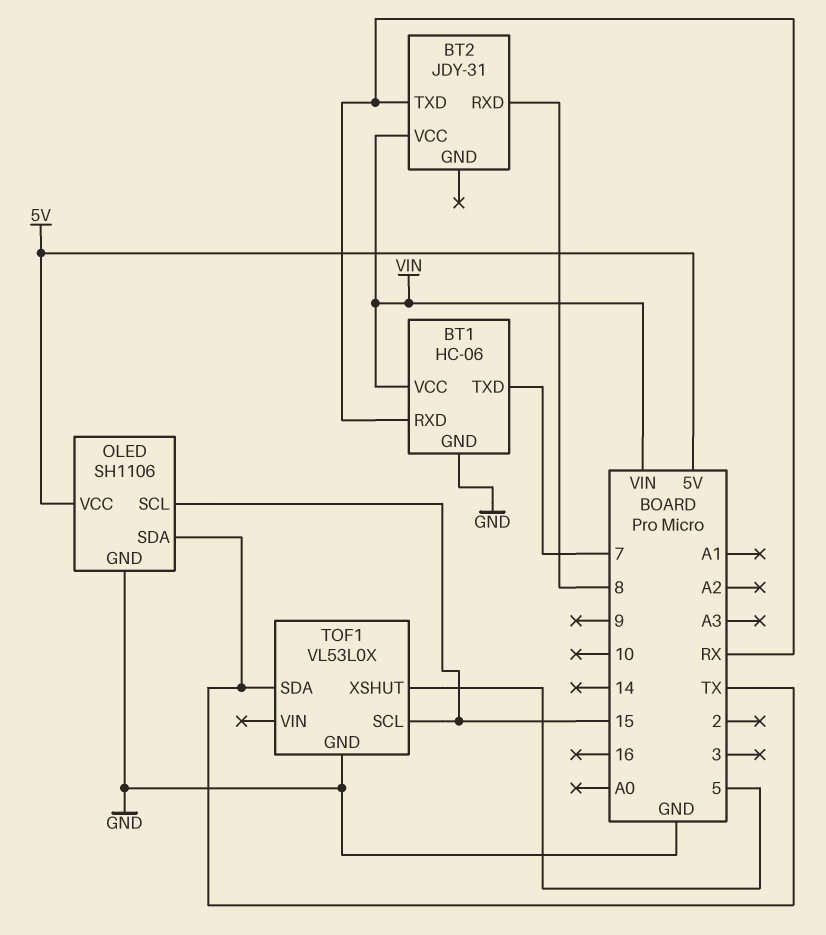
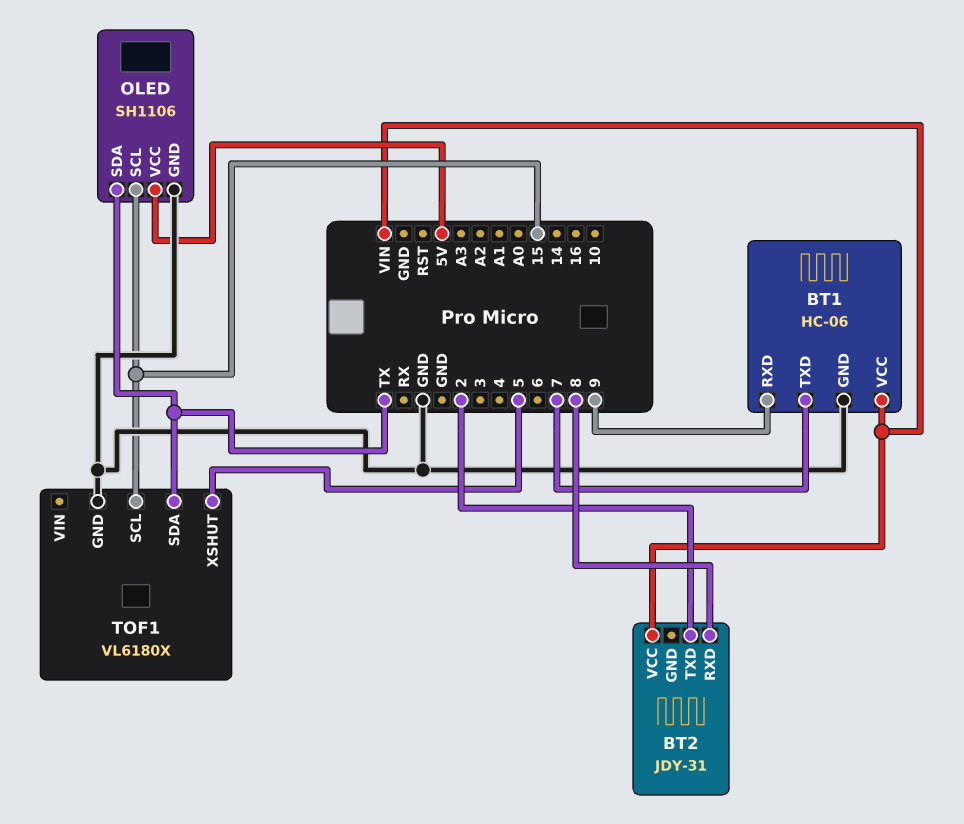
BT1 pin RXD: RX -> 9
BT2 pin TXD: RX -> 2
TOF1: VL53L0X -> VL6180X

